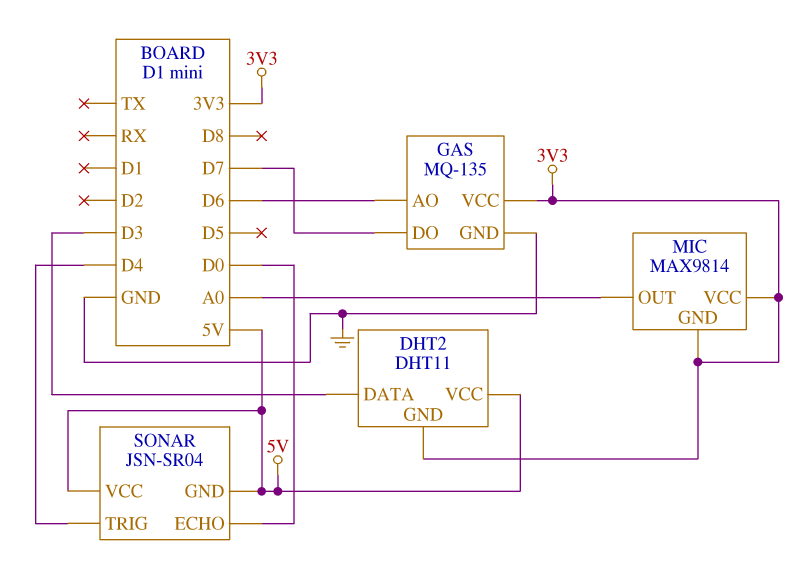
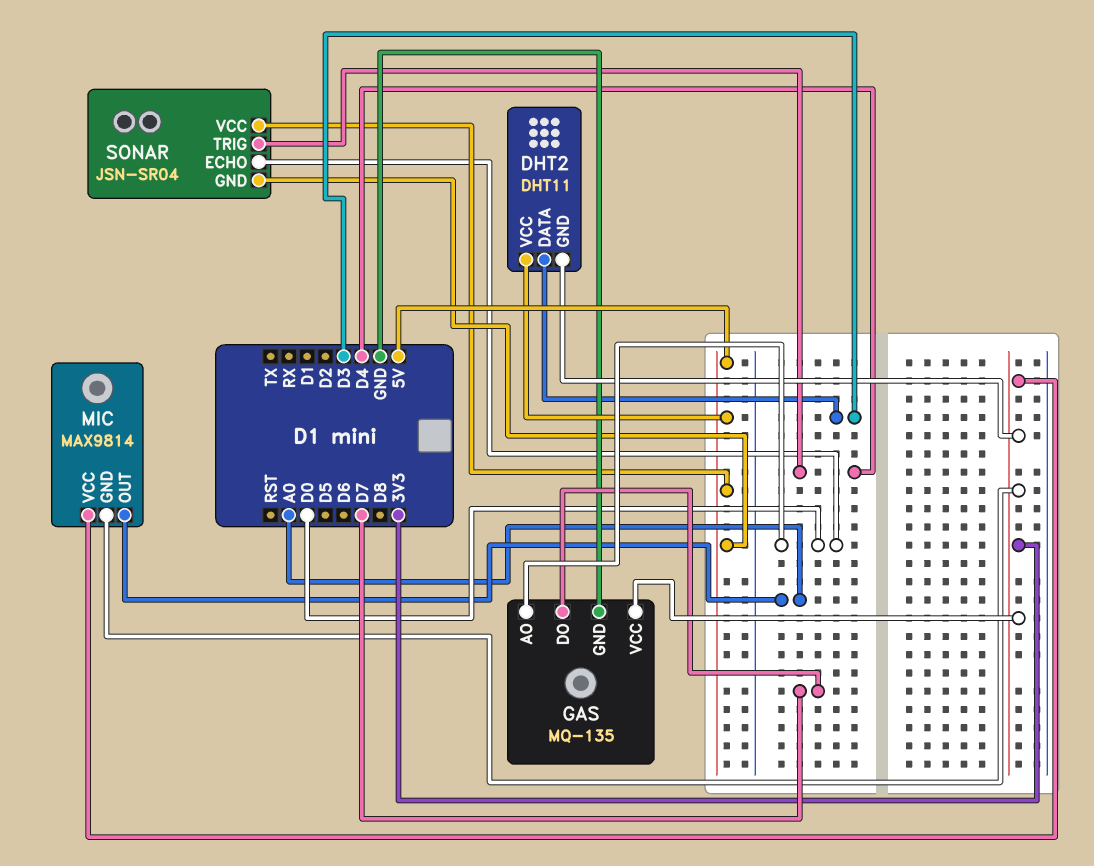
GAS pin AO: D6 -> D0

